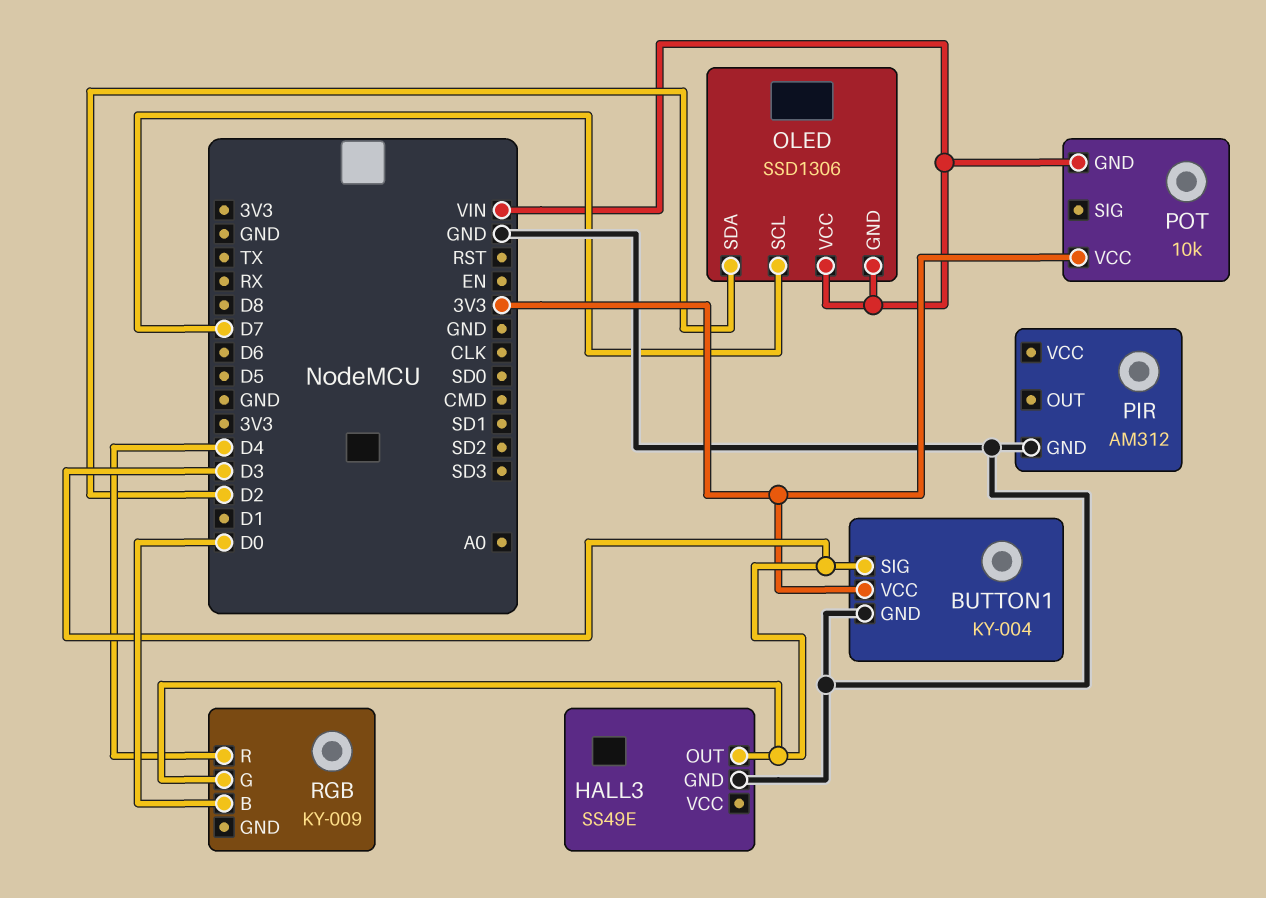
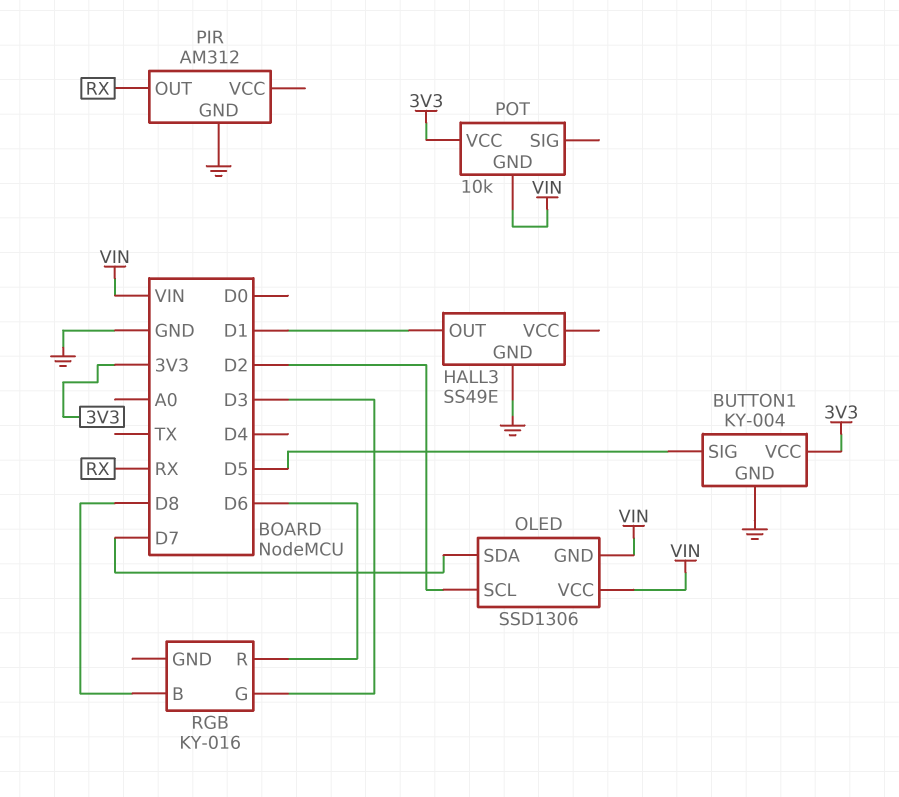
BUTTON1 pin SIG: D3 -> D5
HALL3 pin OUT: D3 -> D1
OLED pin SCL: D7 -> D2
OLED pin SDA: D2 -> D7
PIR pin OUT: none -> RX
RGB: KY-009 -> KY-016
RGB pin B: D0 -> D8
RGB pin R: D4 -> D6

